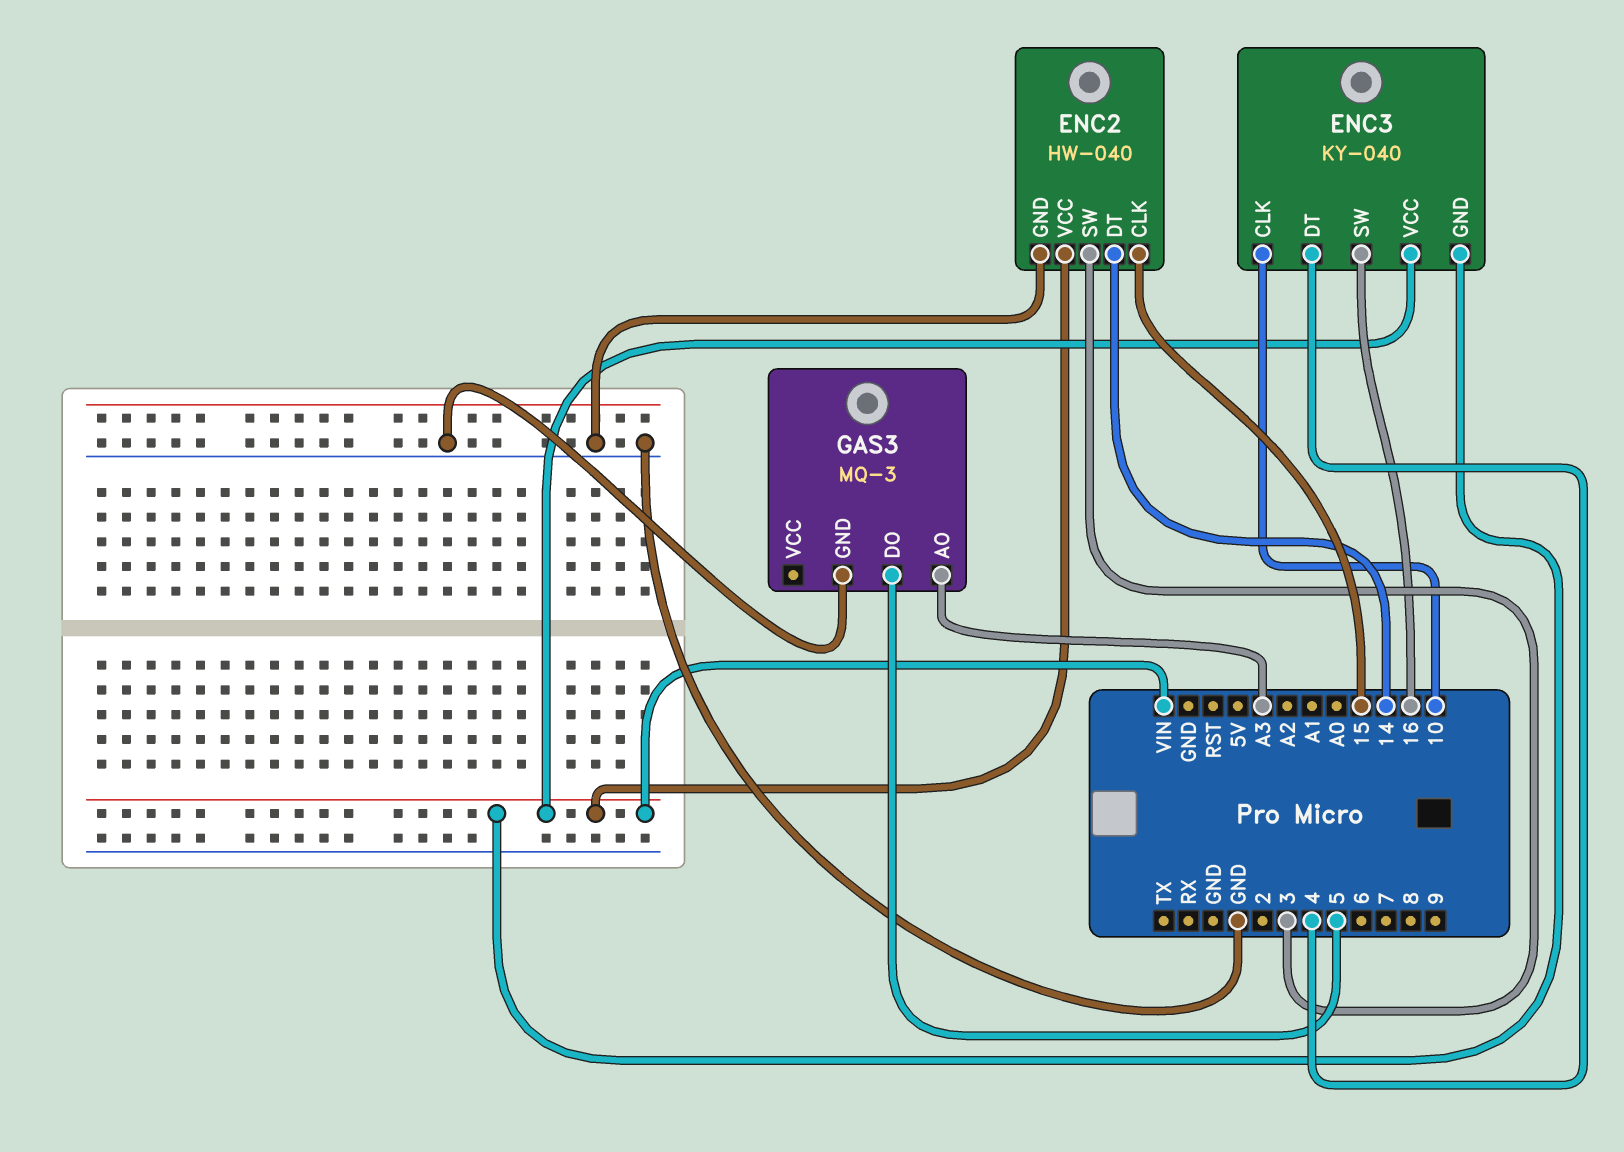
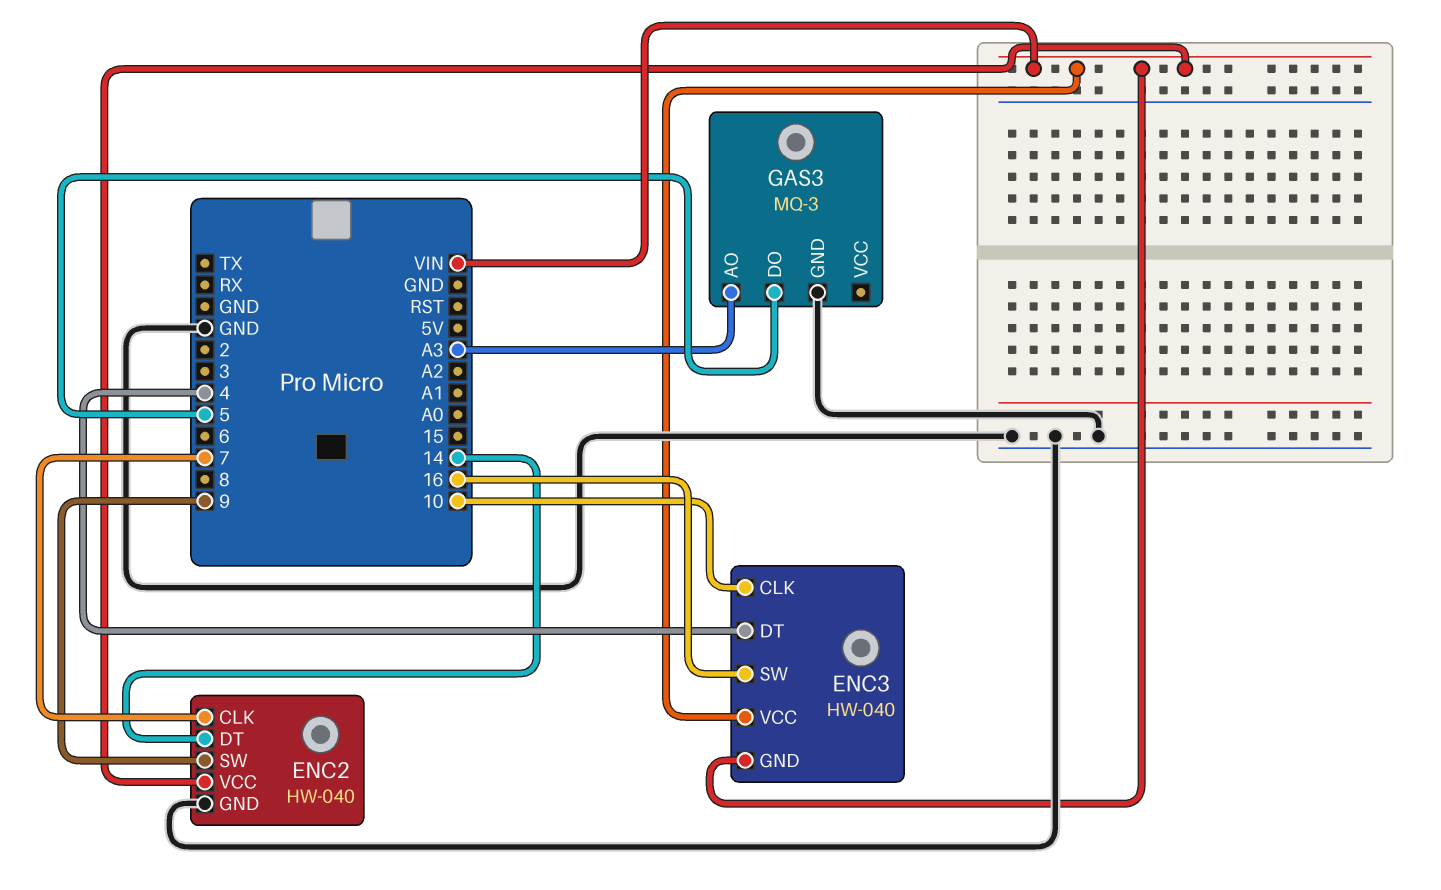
ENC2 pin CLK: 15 -> 7
ENC2 pin SW: 3 -> 9
ENC3: KY-040 -> HW-040

